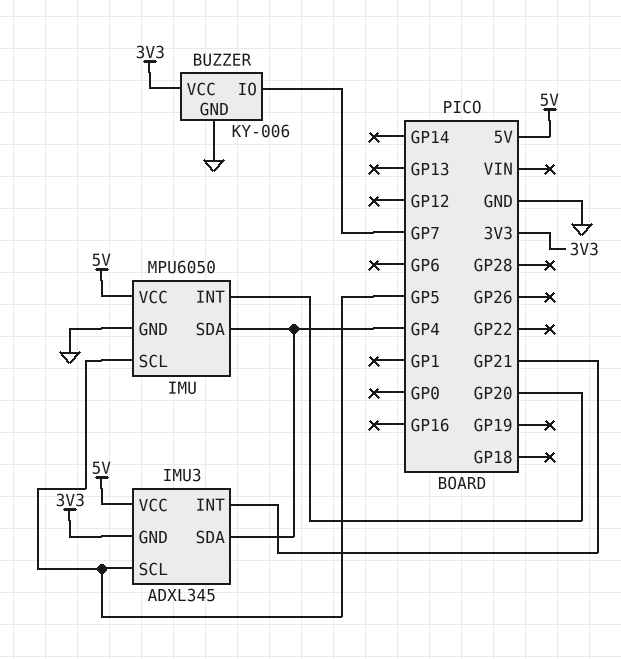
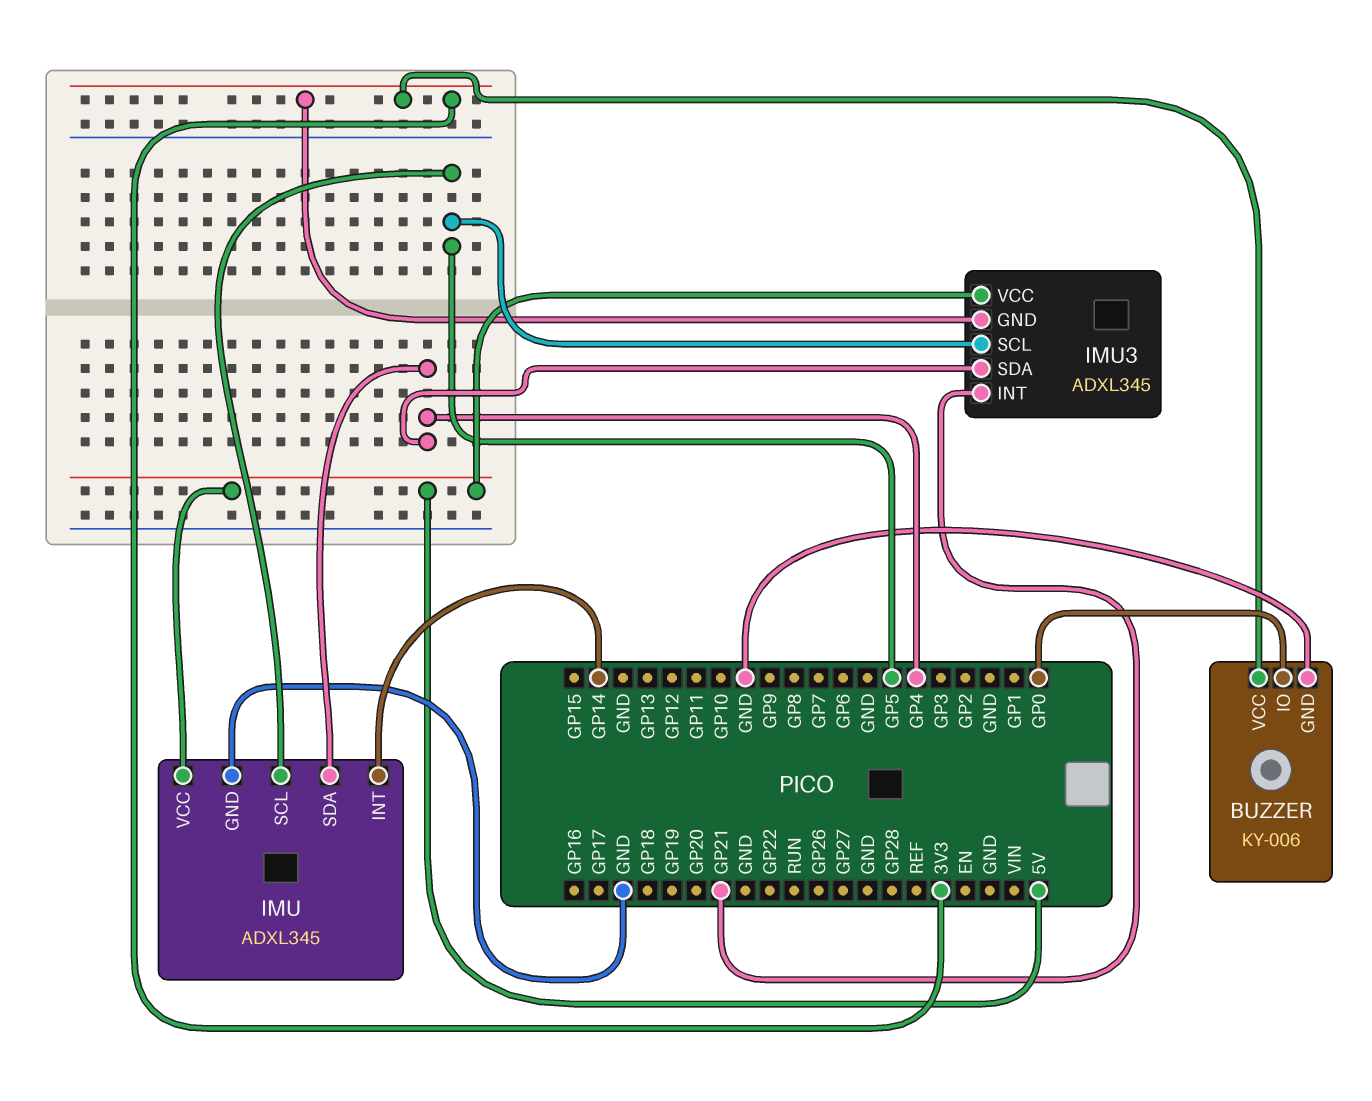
BUZZER pin IO: GP7 -> GP0
IMU: MPU6050 -> ADXL345
IMU pin INT: GP20 -> GP14

